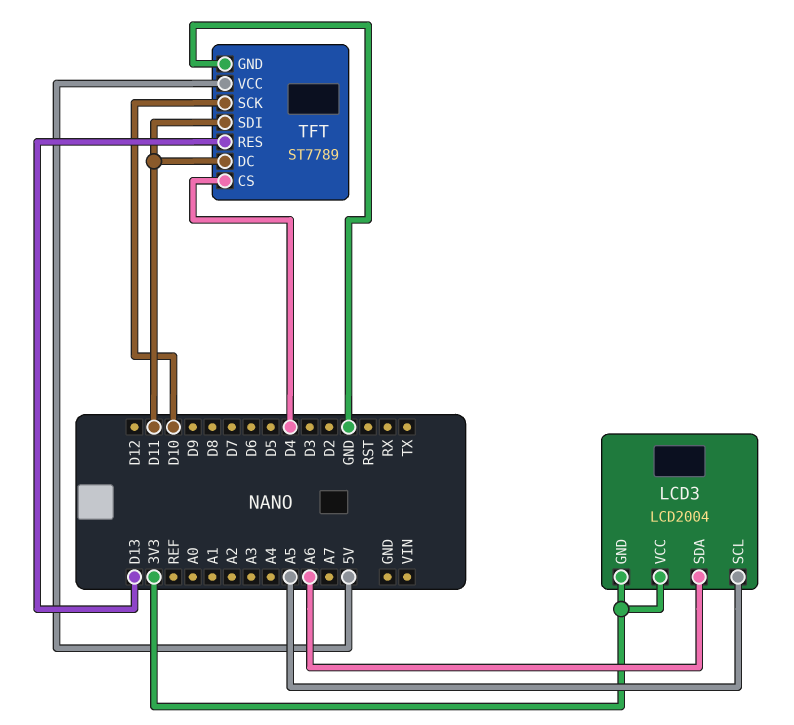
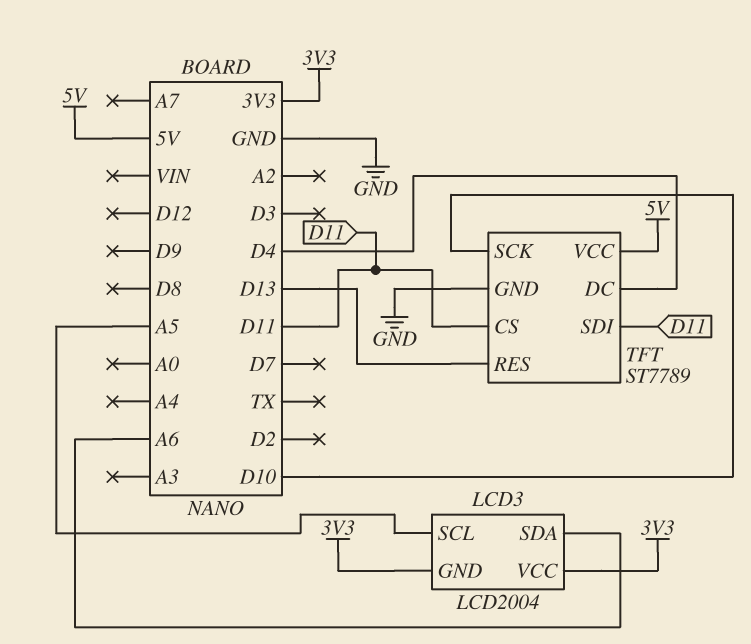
TFT pin CS: D4 -> D11
TFT pin DC: D11 -> D4

